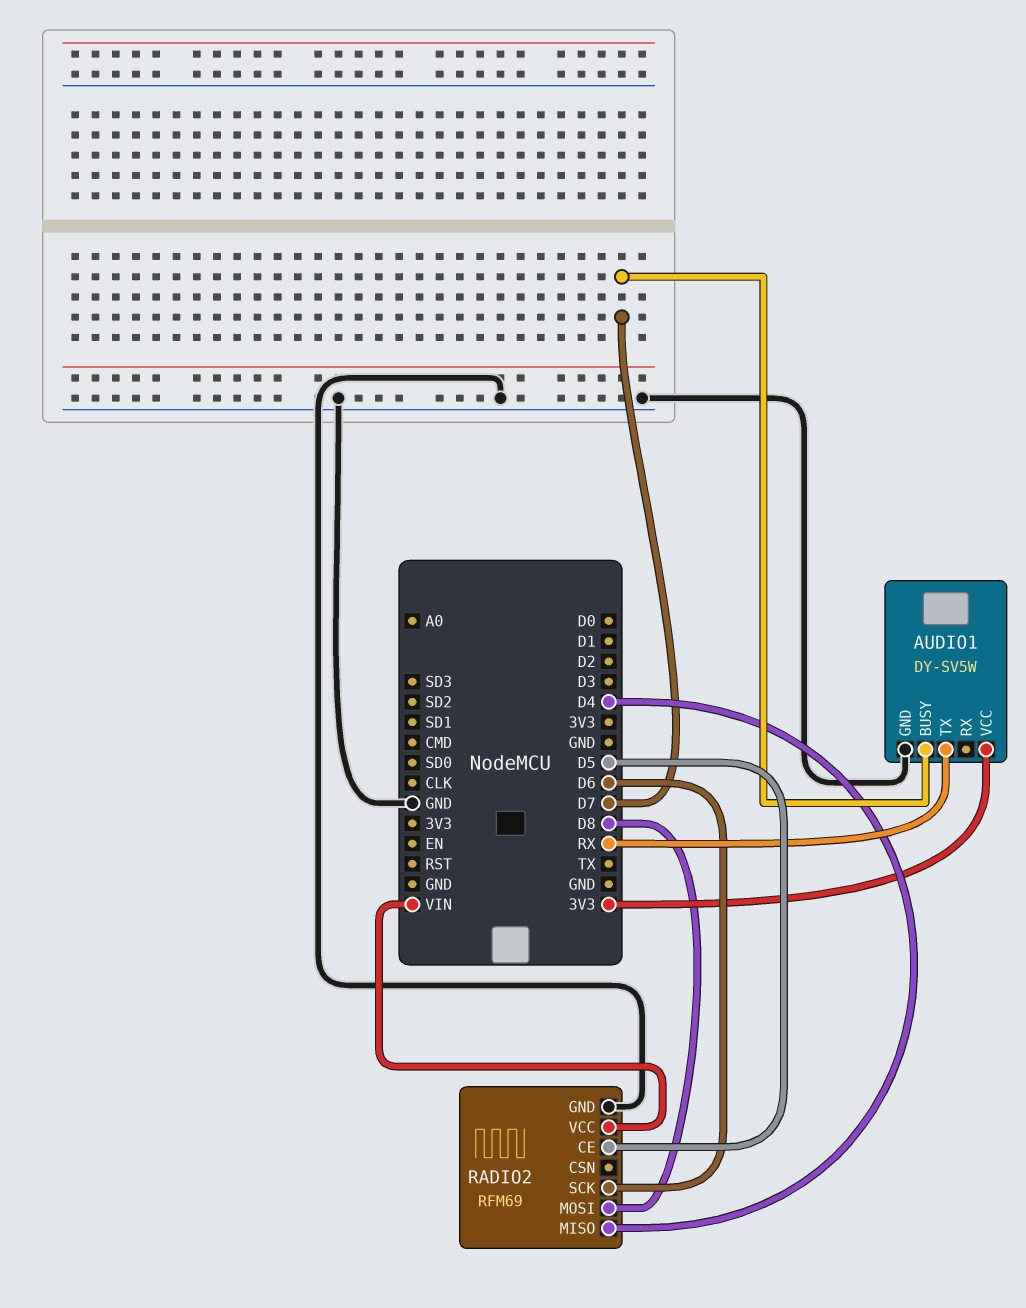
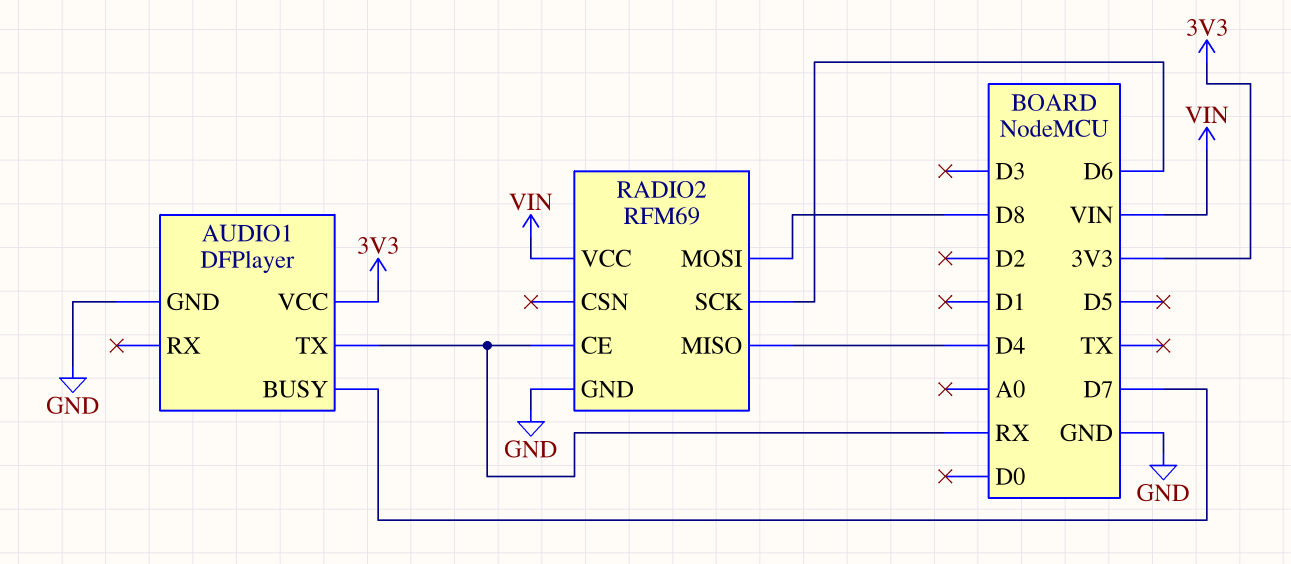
AUDIO1: DY-SV5W -> DFPlayer
RADIO2 pin CE: D5 -> RX

